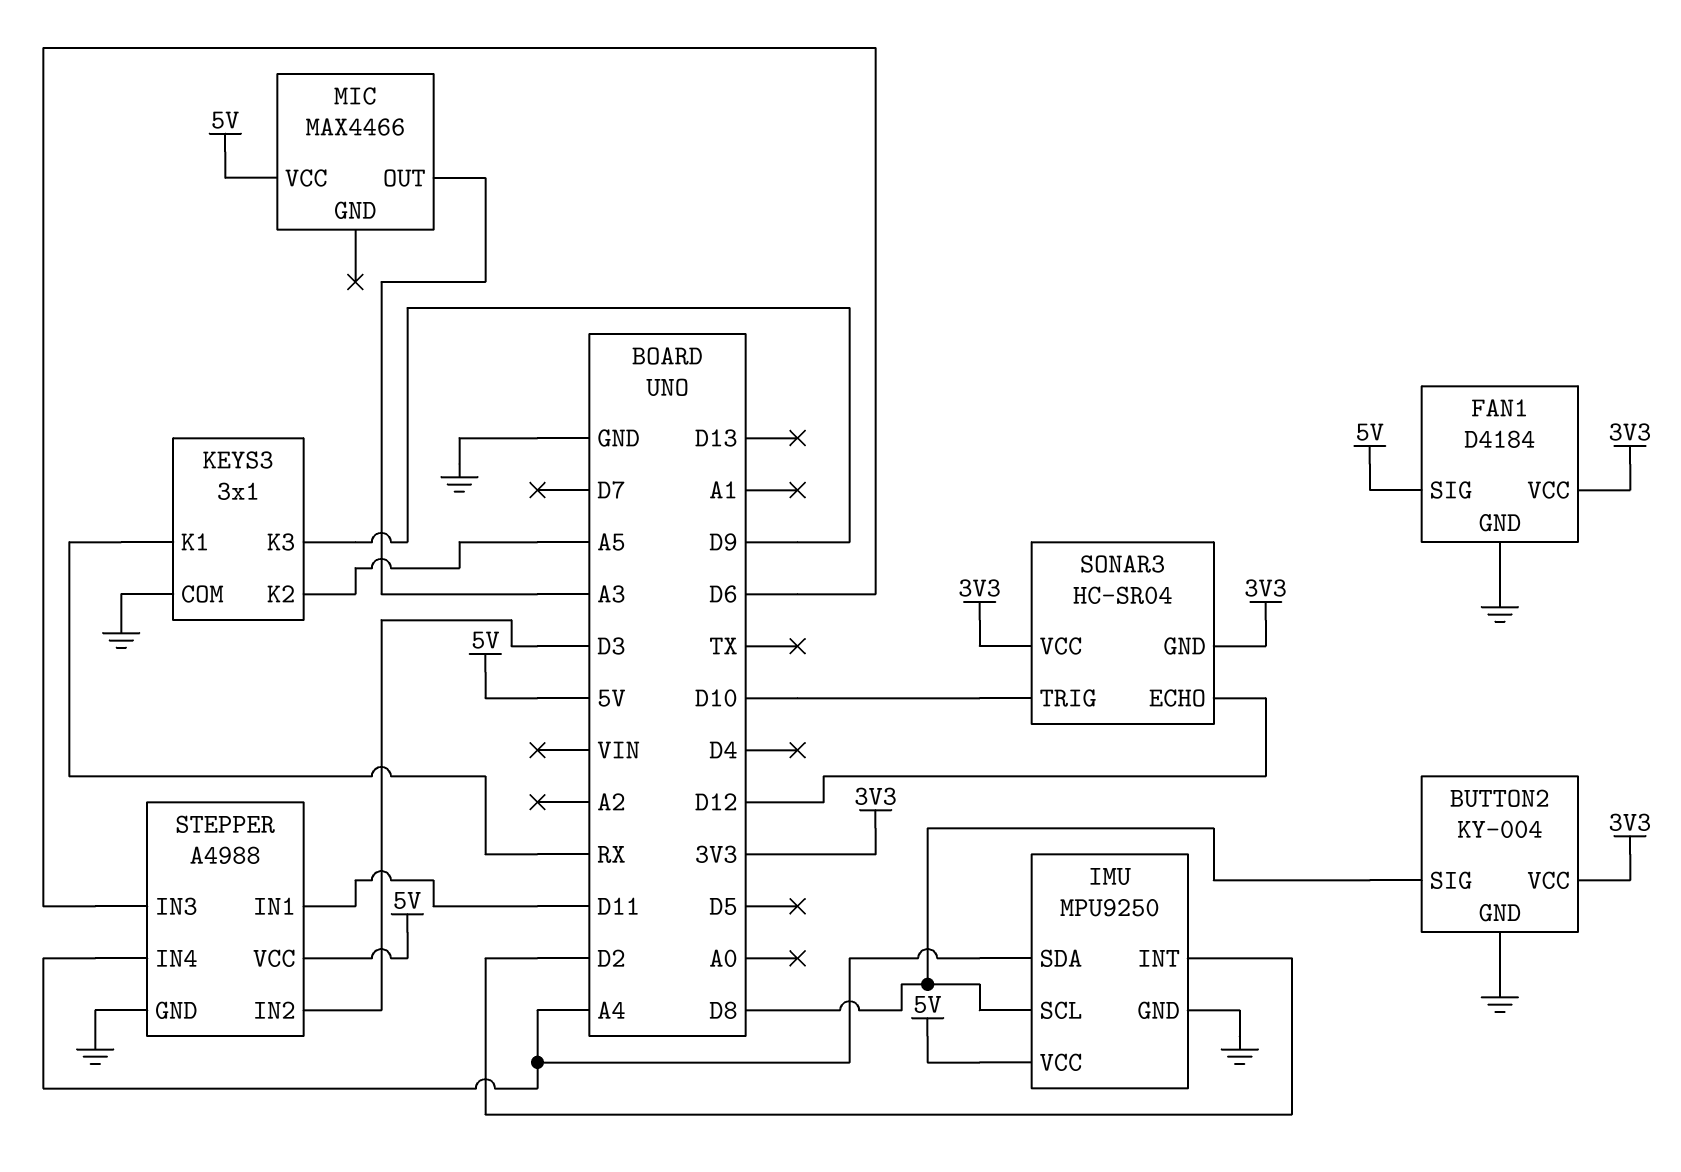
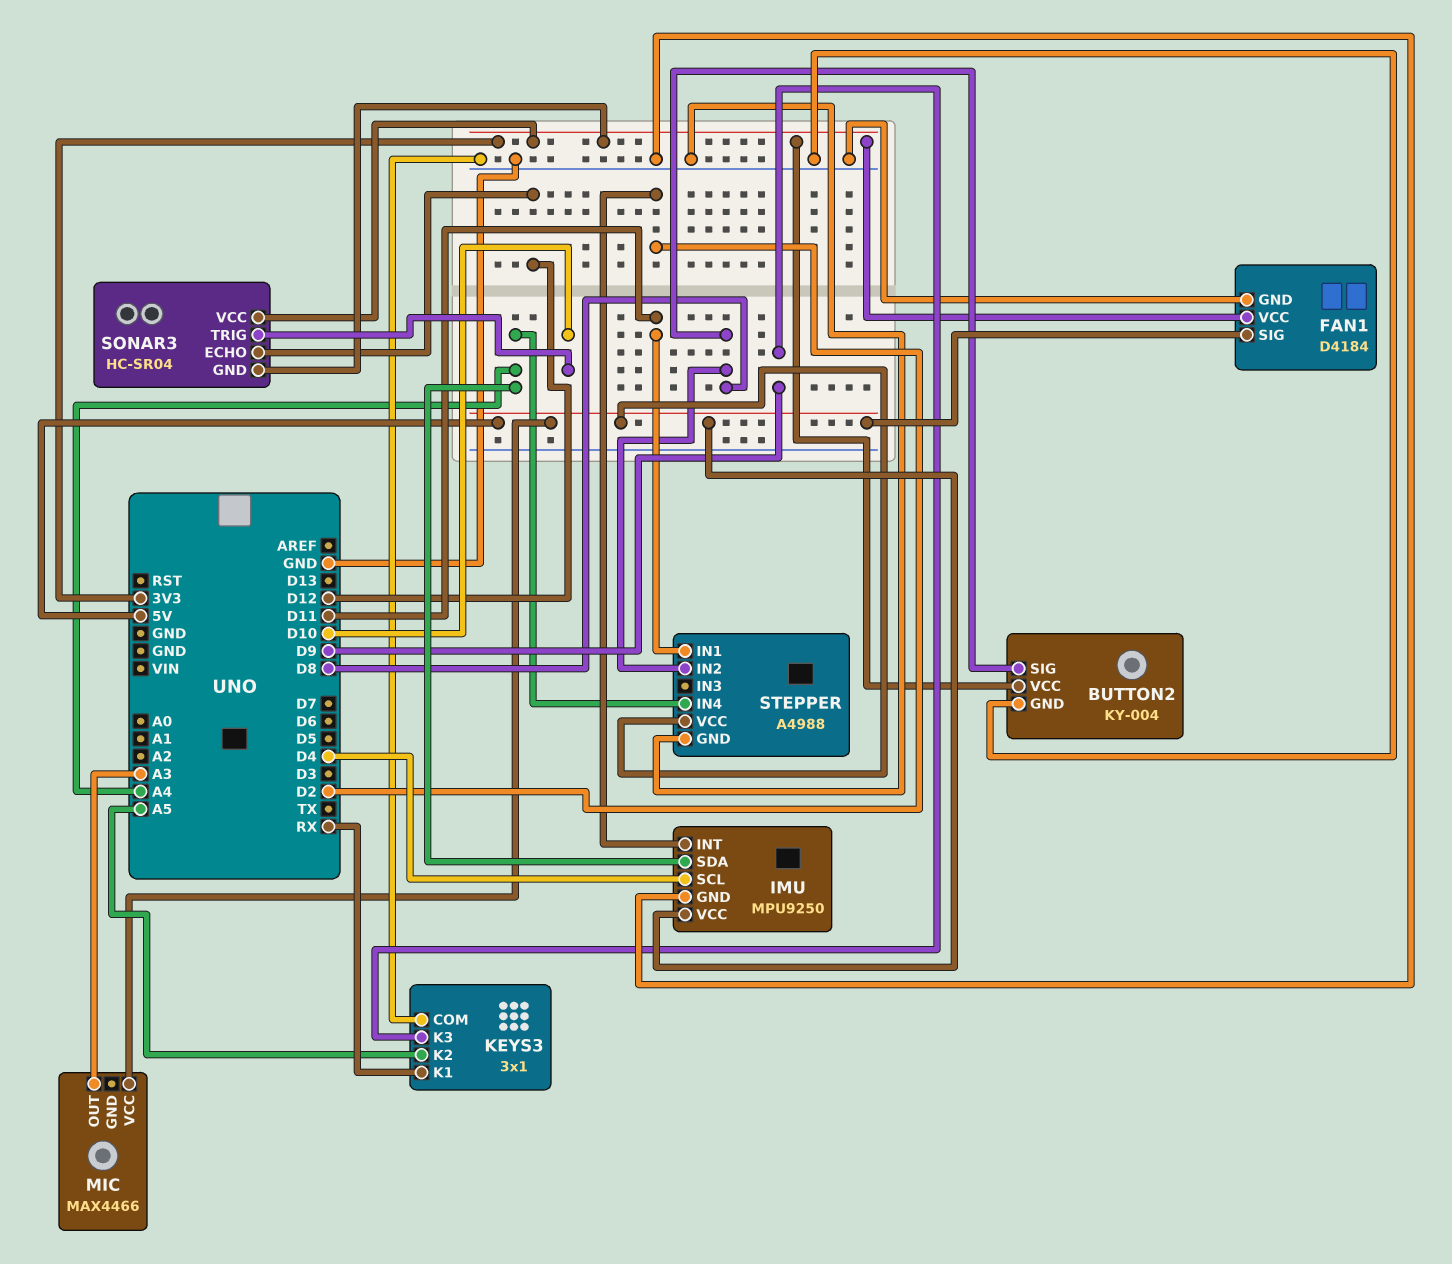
IMU pin SCL: D8 -> D4
STEPPER pin IN2: D3 -> D8
STEPPER pin IN3: D6 -> none

